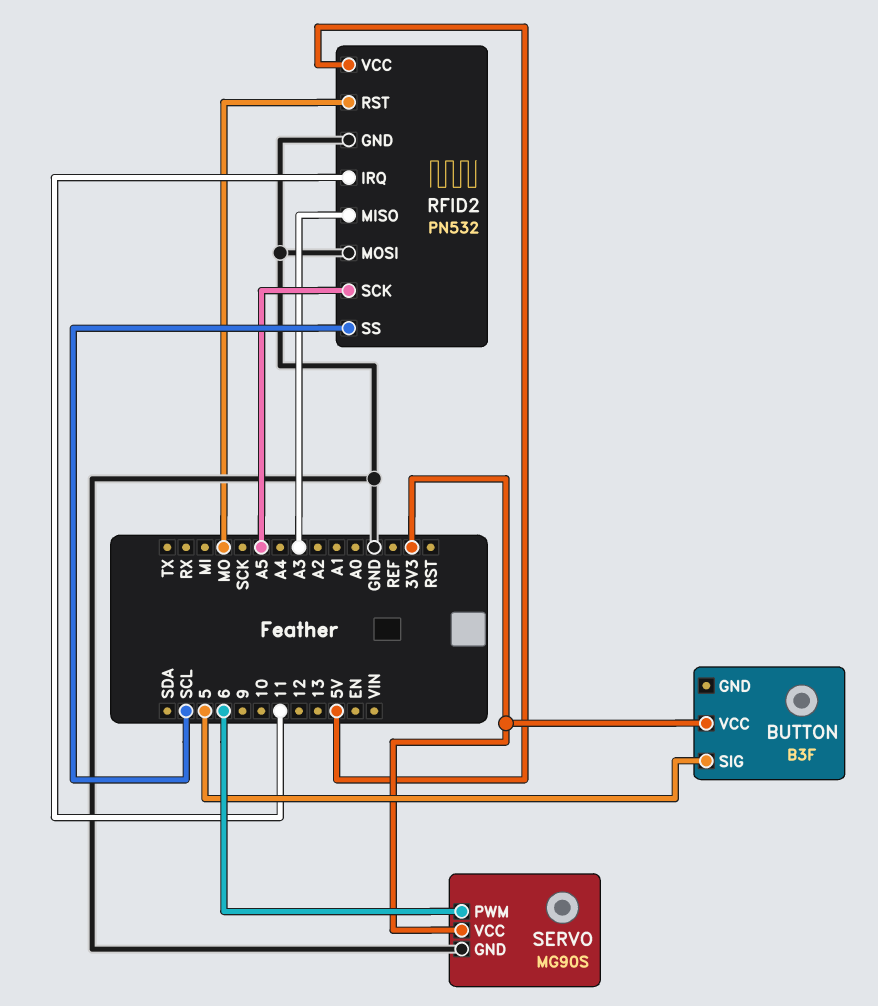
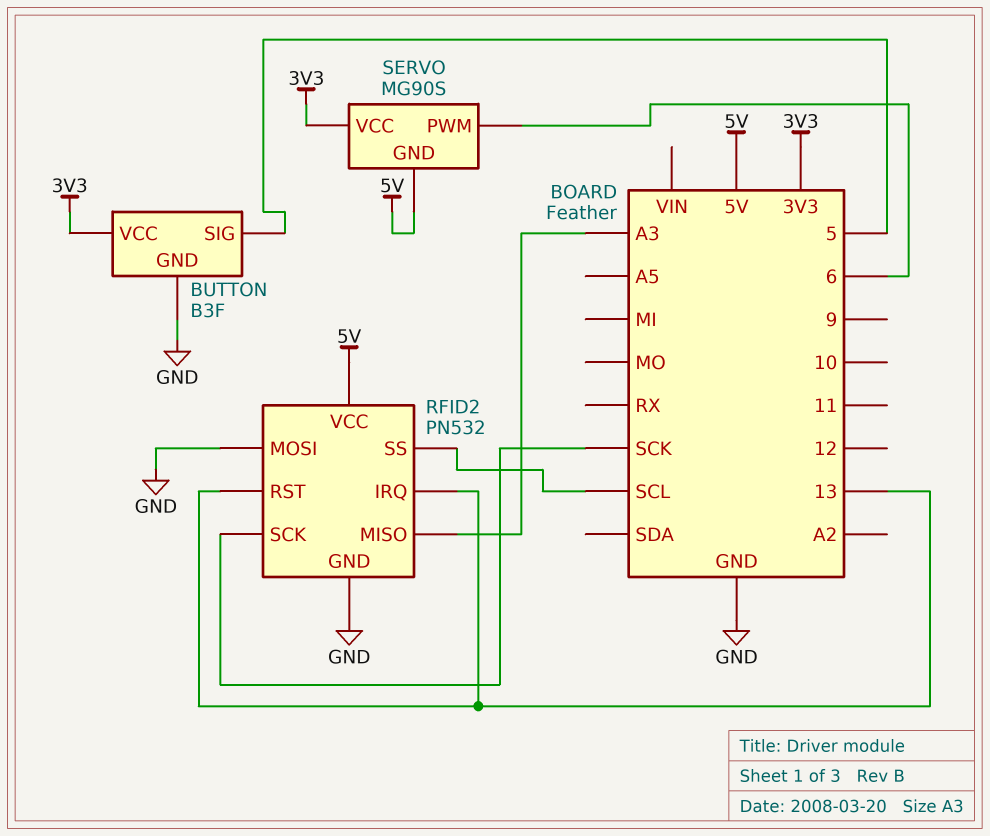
BUTTON pin GND: none -> GND
RFID2 pin IRQ: 11 -> 13
RFID2 pin RST: MO -> 13
RFID2 pin SCK: A5 -> SCK
SERVO pin GND: GND -> 5V

